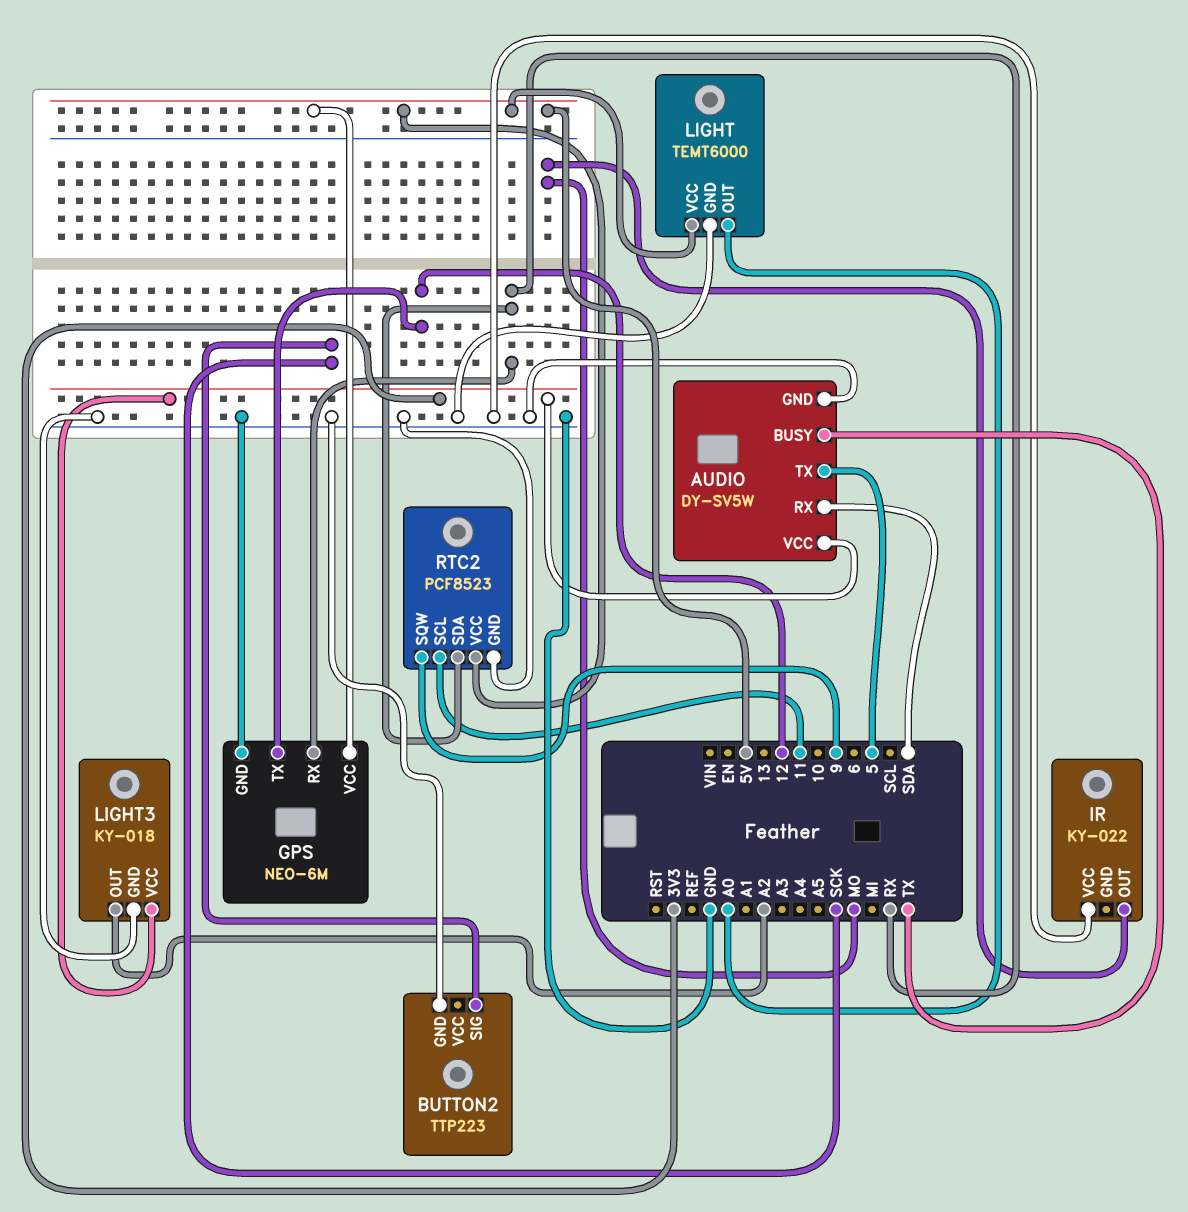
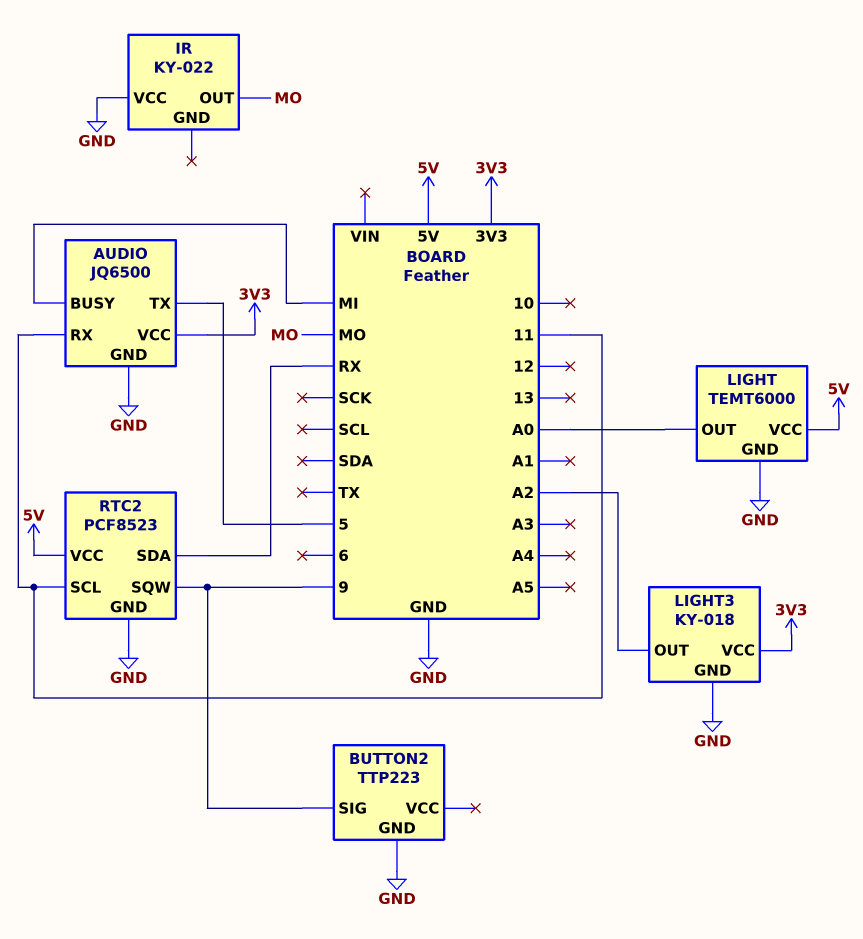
AUDIO: DY-SV5W -> JQ6500
AUDIO pin BUSY: TX -> MI
AUDIO pin RX: SDA -> 11
BUTTON2 pin SIG: SCK -> 9
GPS: NEO-6M -> none
GPS pin GND: GND -> none
GPS pin RX: RX -> none
GPS pin TX: 12 -> none
GPS pin VCC: 5V -> none

